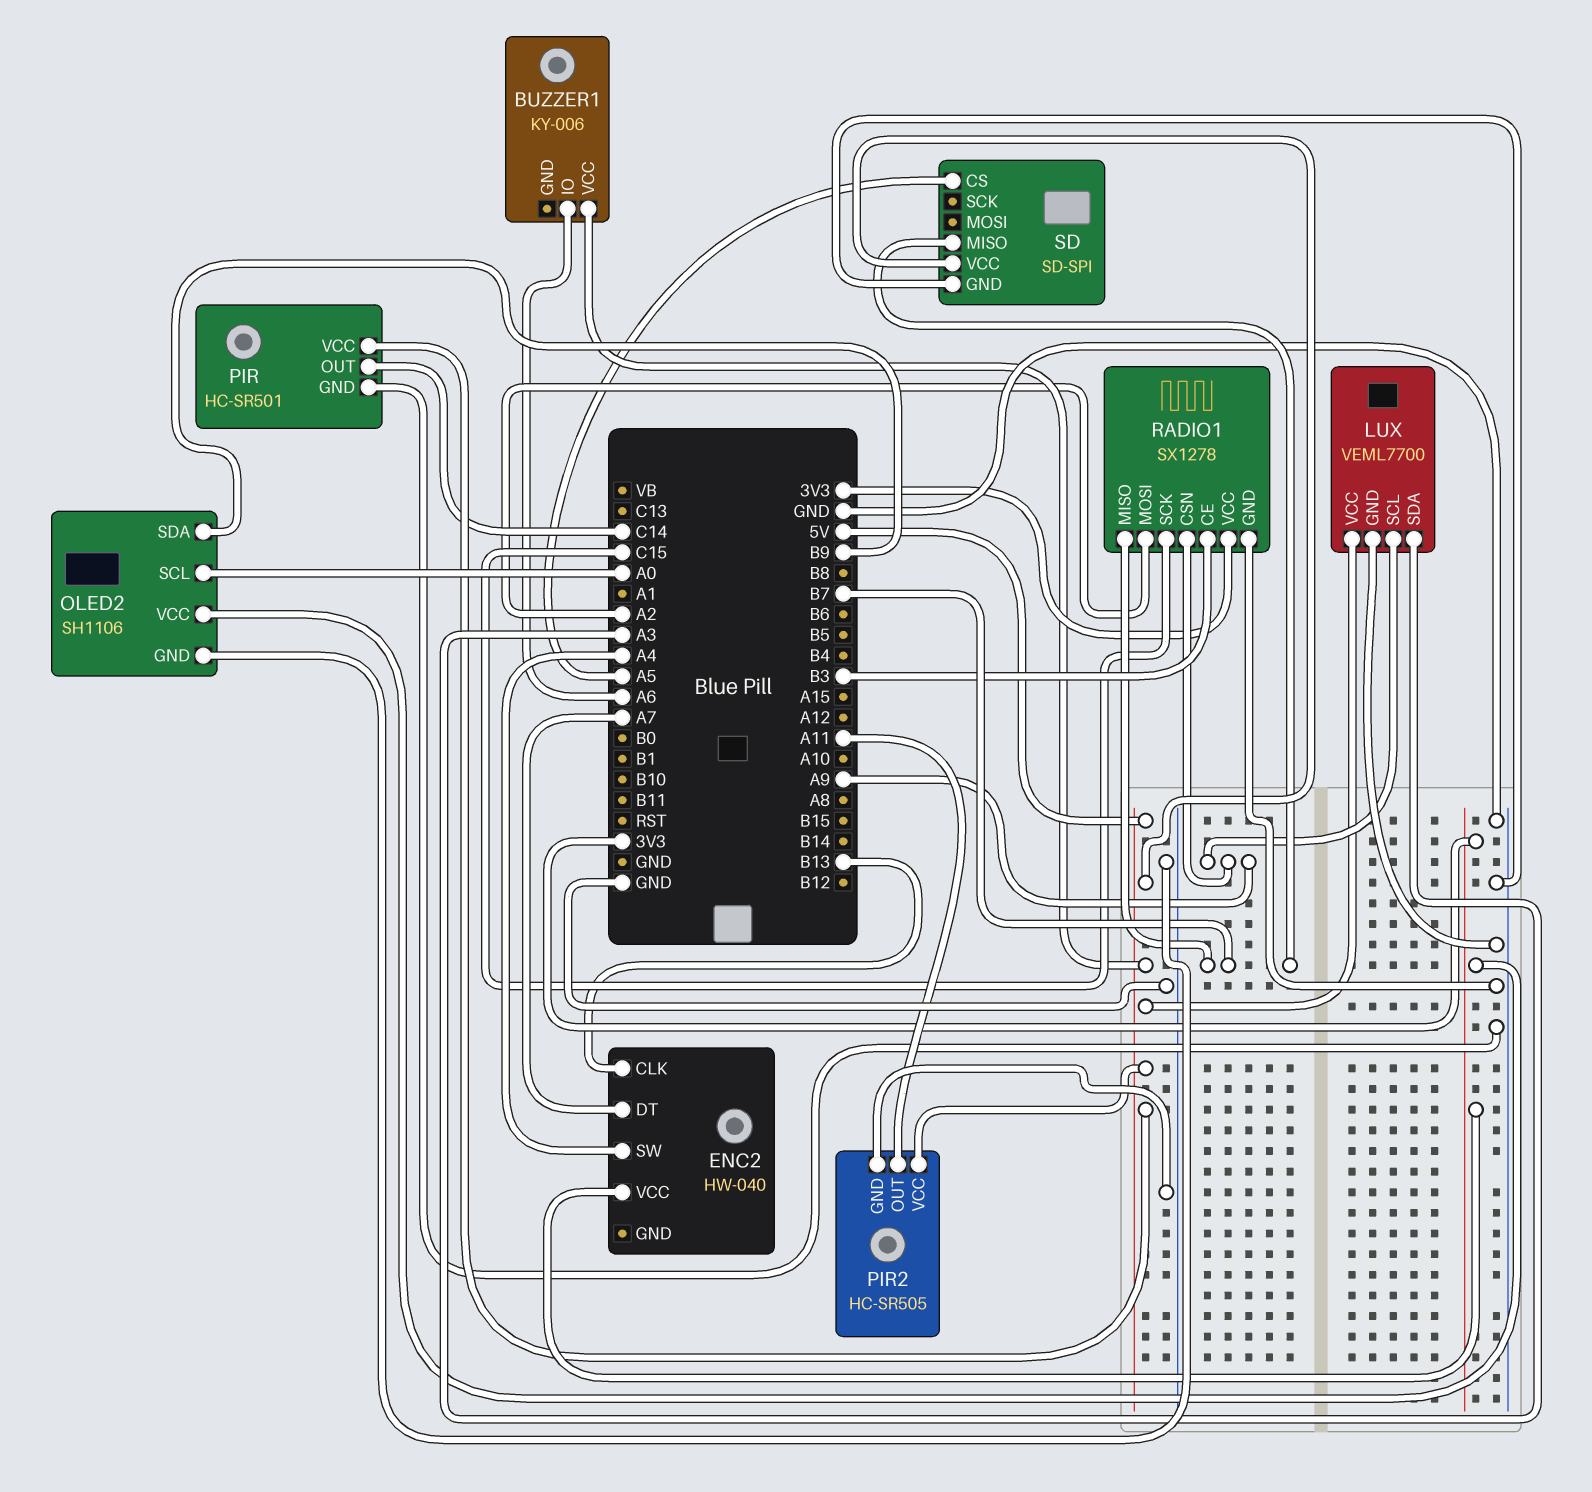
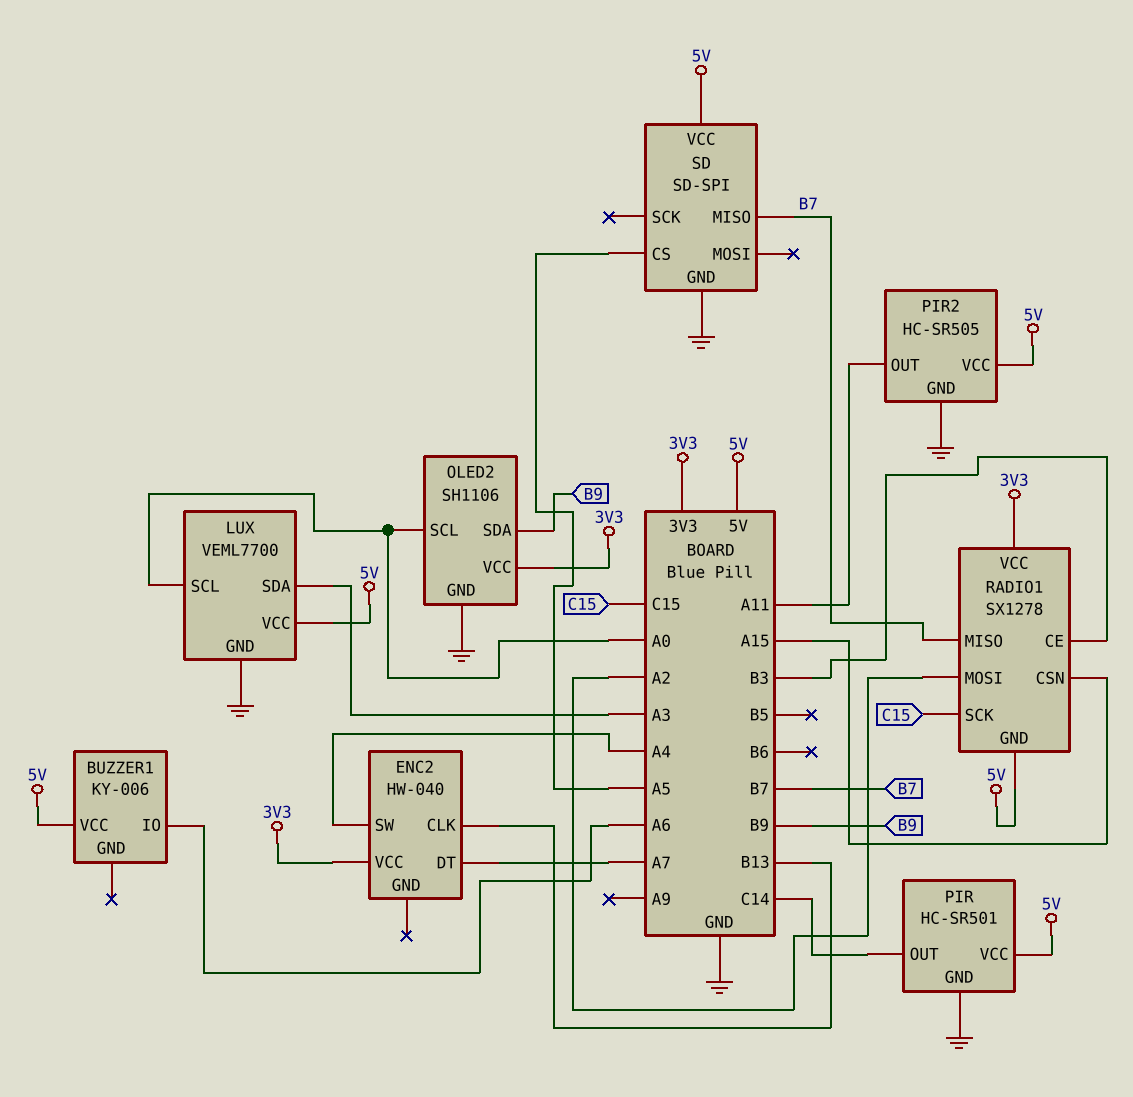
LUX pin SCL: A9 -> A0
RADIO1 pin CSN: A9 -> A15
RADIO1 pin GND: GND -> 5V

